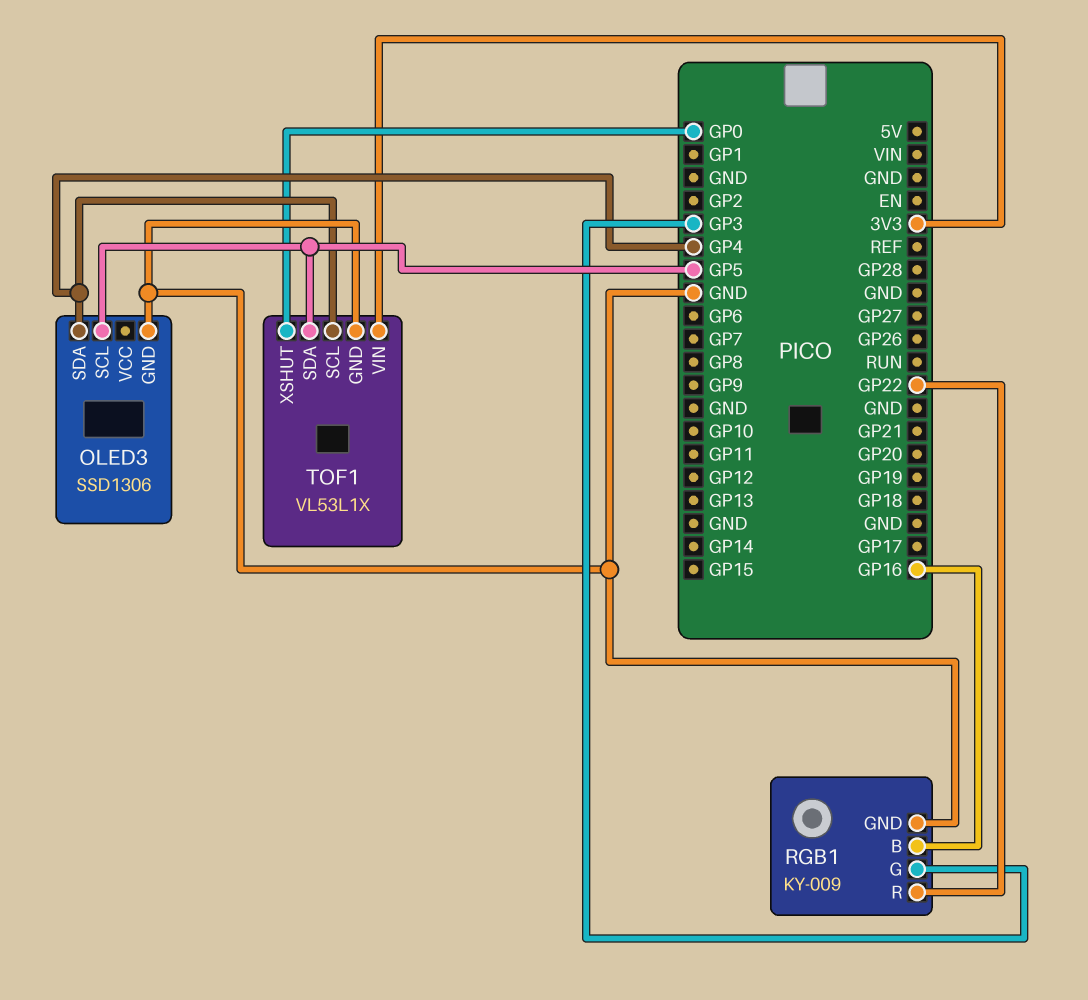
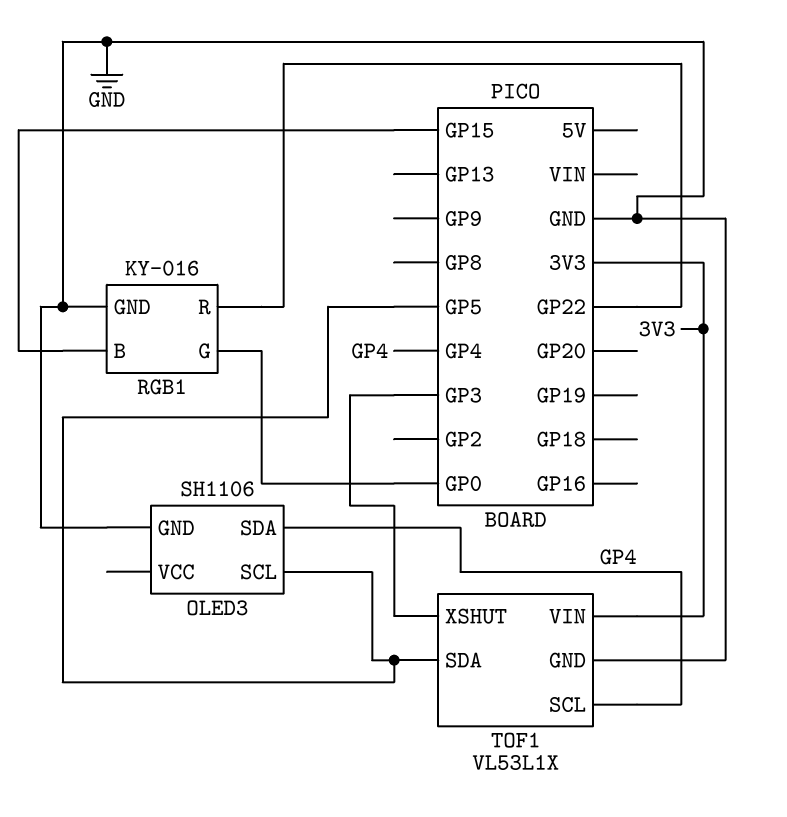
OLED3: SSD1306 -> SH1106
RGB1: KY-009 -> KY-016
RGB1 pin B: GP16 -> GP15
RGB1 pin G: GP3 -> GP0
TOF1 pin XSHUT: GP0 -> GP3

